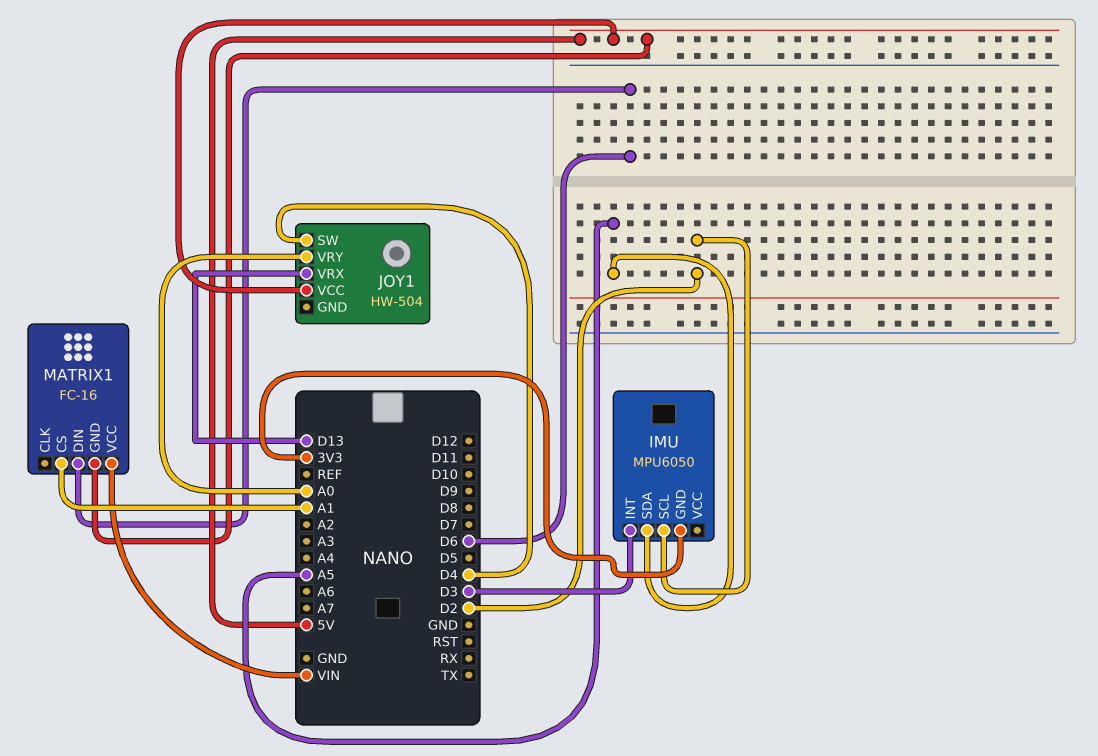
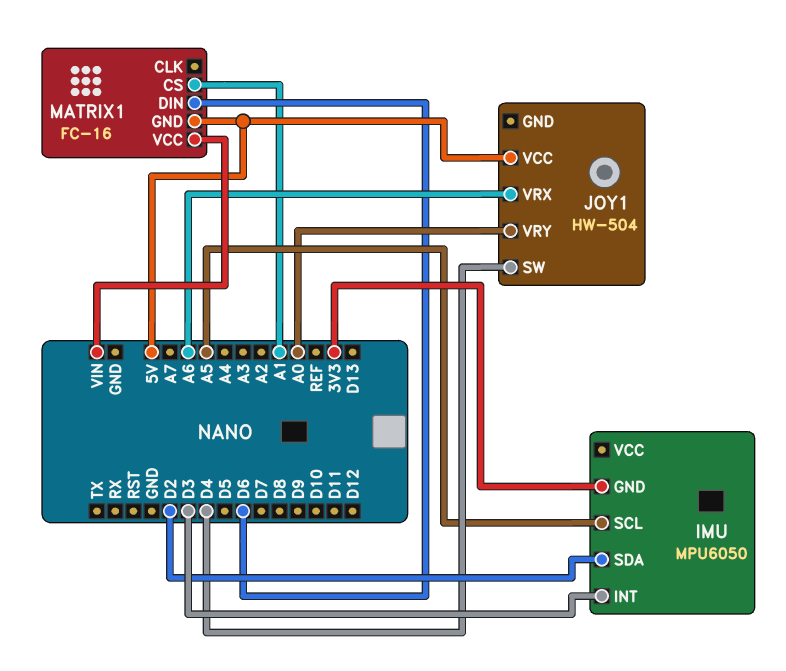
IMU pin SCL: D2 -> A5
IMU pin SDA: A5 -> D2
JOY1 pin VRX: D13 -> A6

